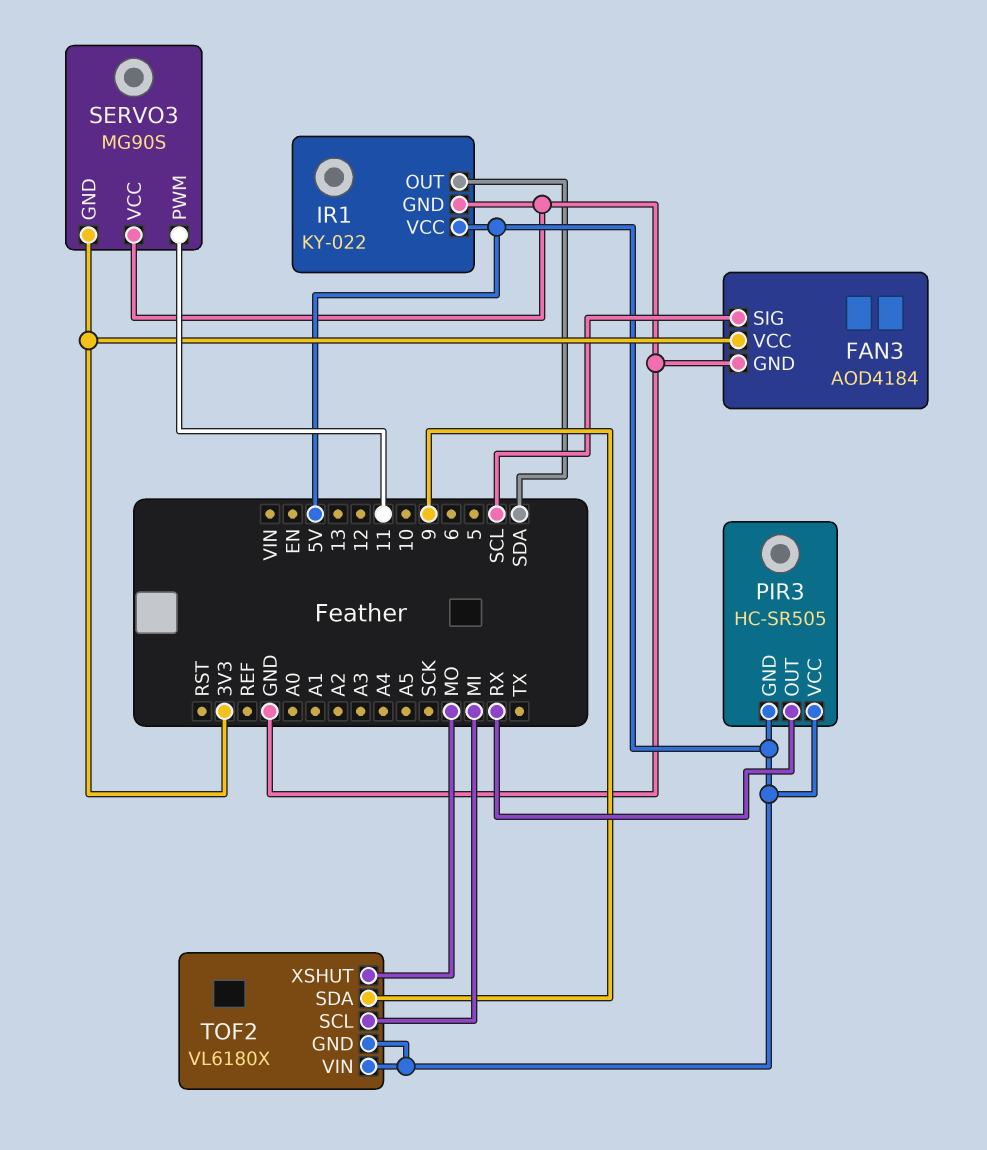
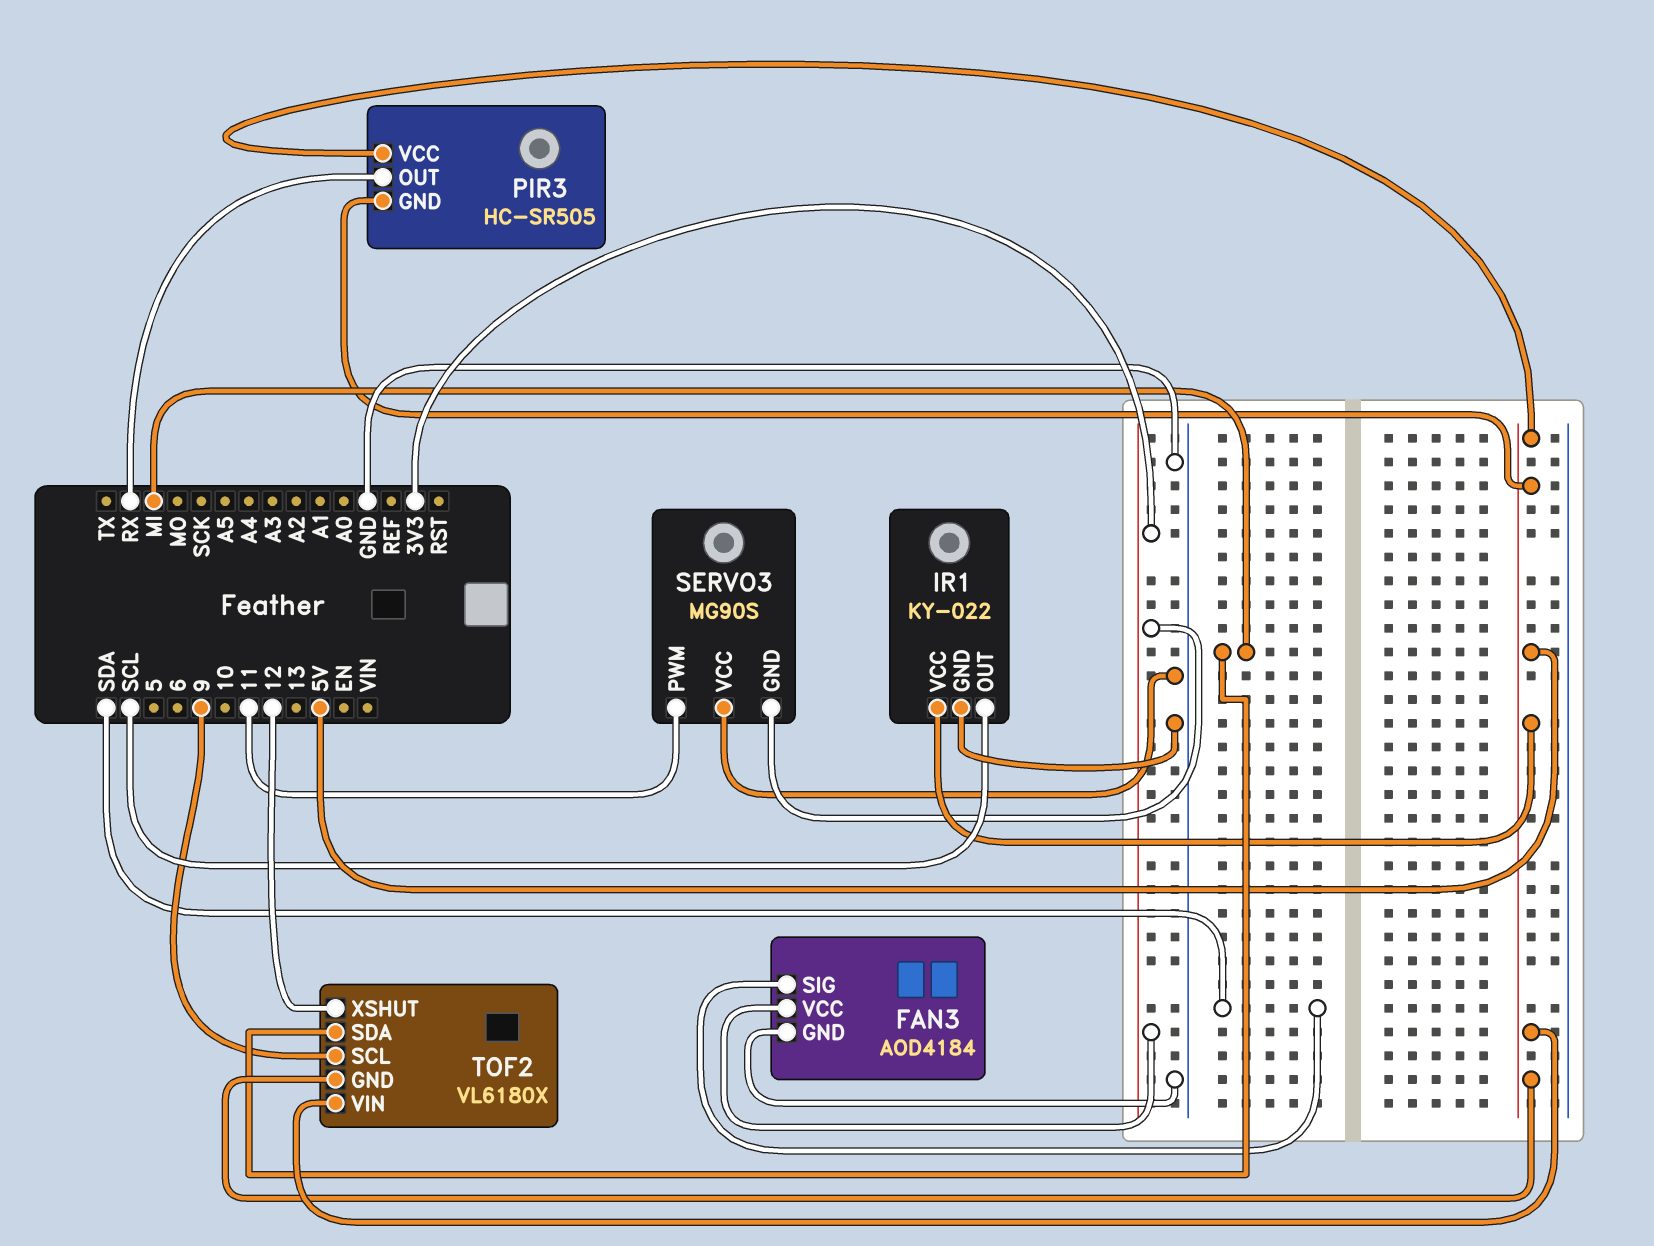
FAN3 pin SIG: SCL -> SDA
IR1 pin OUT: SDA -> SCL
TOF2 pin SCL: MI -> 9
TOF2 pin SDA: 9 -> MI
TOF2 pin XSHUT: MO -> 12

